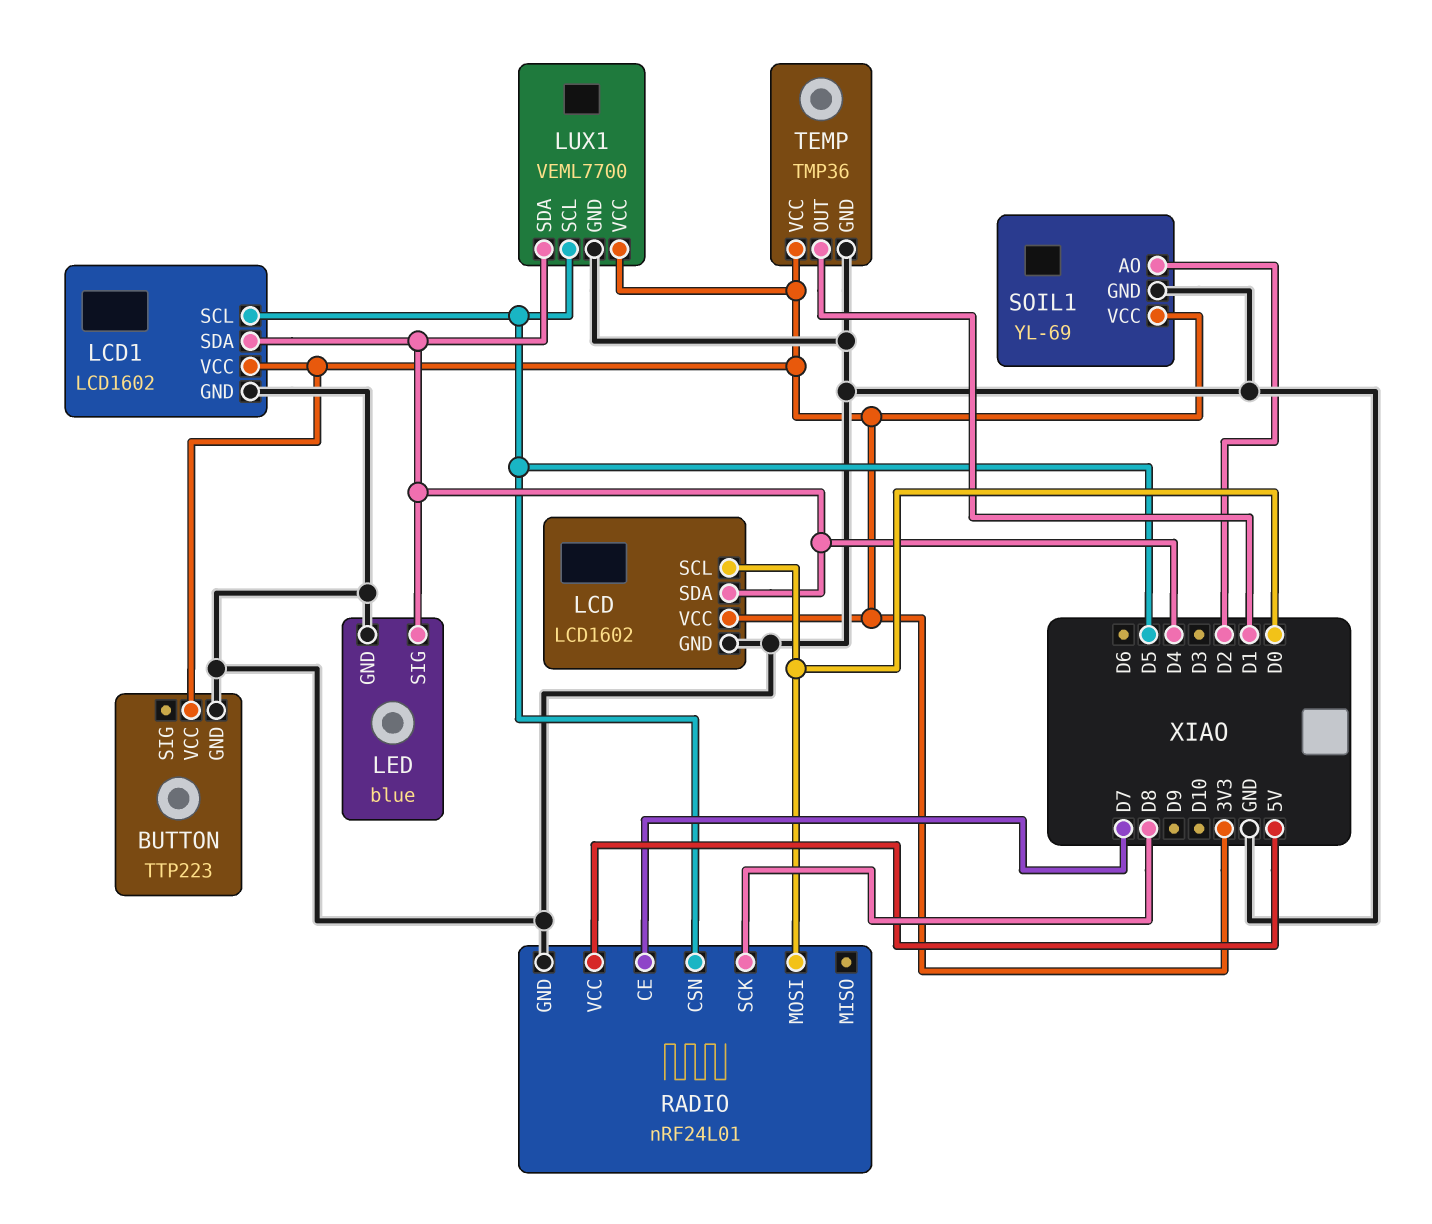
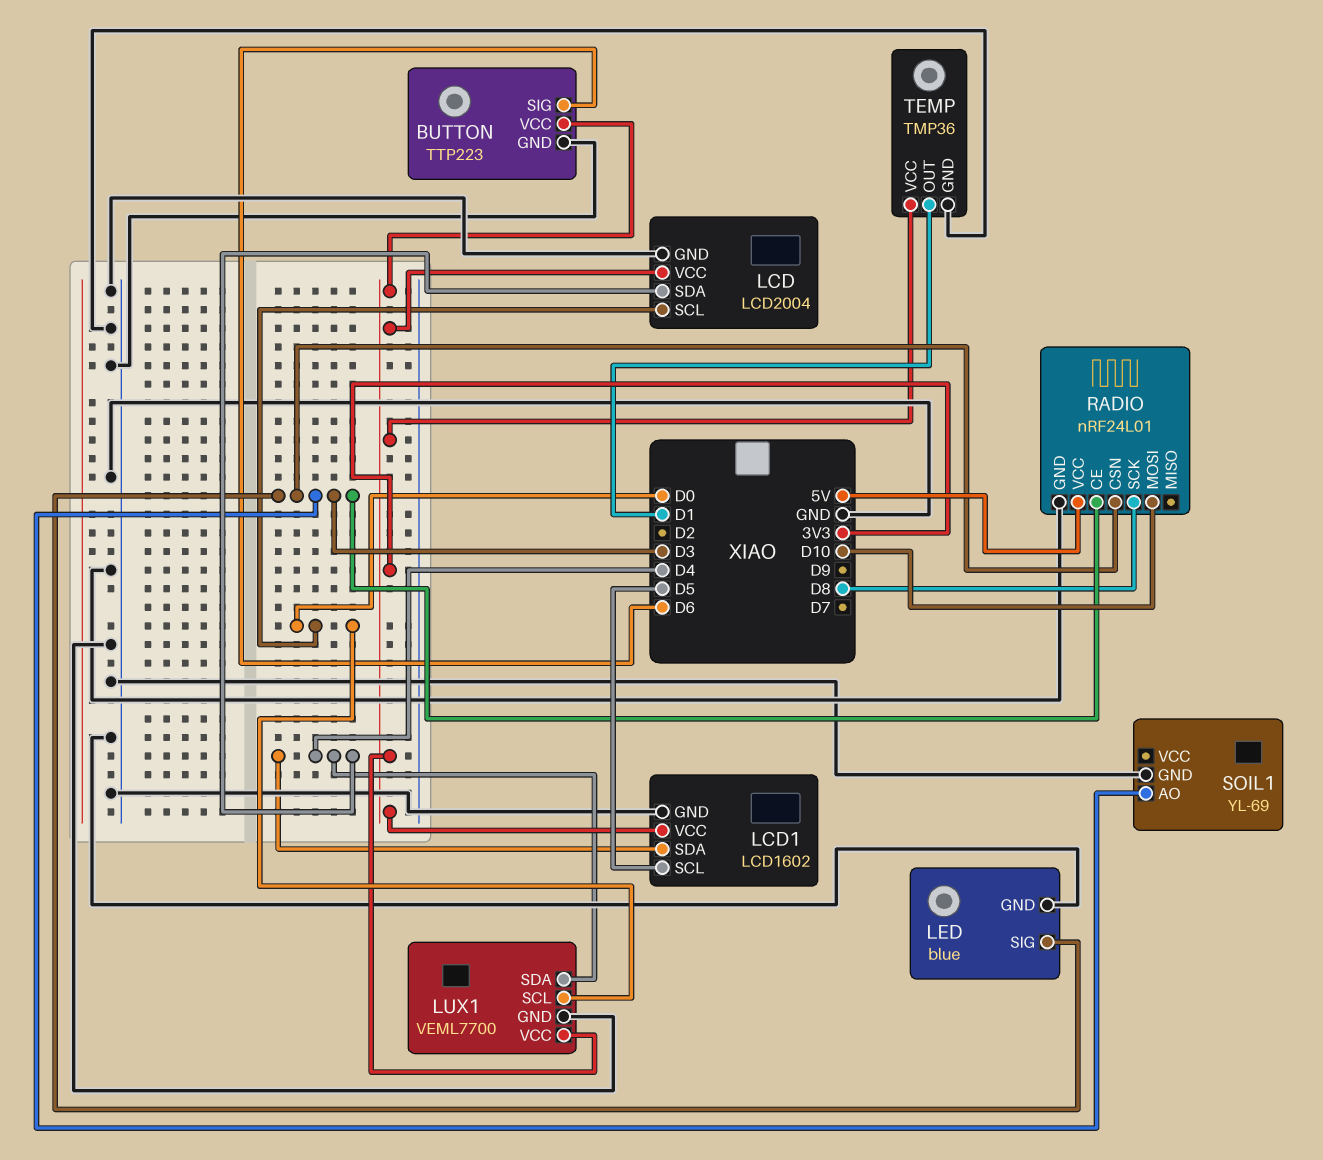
BUTTON pin SIG: none -> D6
LCD: LCD1602 -> LCD2004
LED pin SIG: D4 -> D3
LUX1 pin SCL: D5 -> D0
RADIO pin CE: D7 -> D3
RADIO pin CSN: D5 -> D3
RADIO pin MOSI: D0 -> D10
SOIL1 pin AO: D2 -> D3
SOIL1 pin VCC: 3V3 -> none

